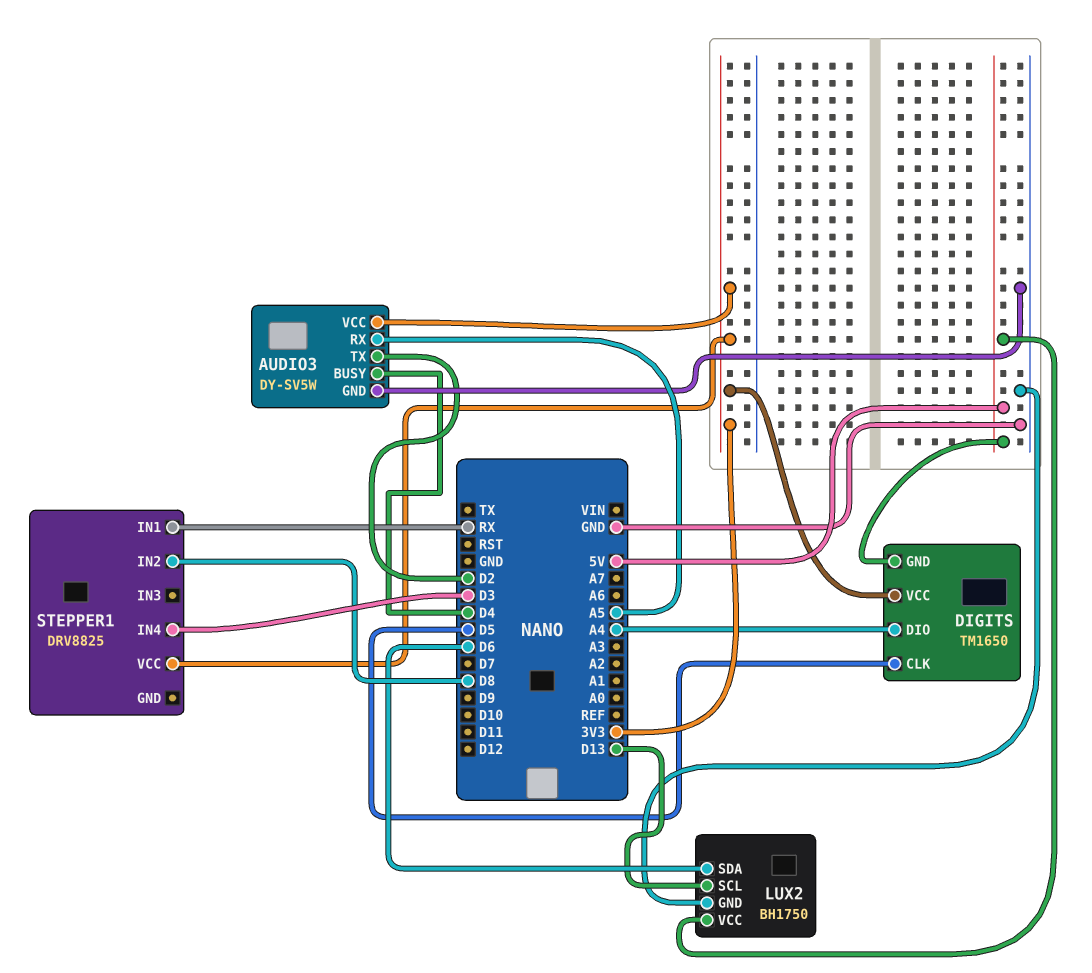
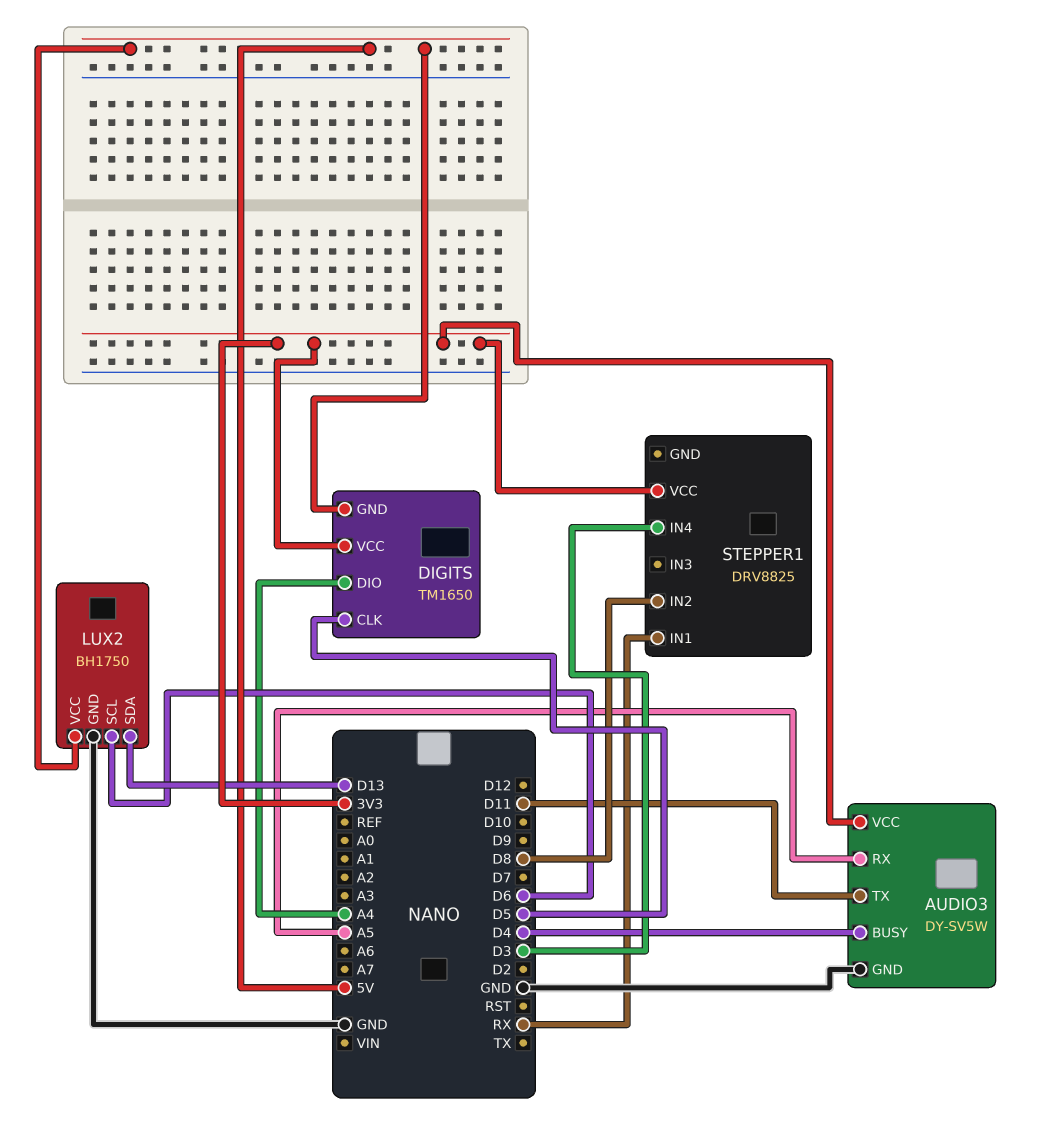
AUDIO3 pin TX: D2 -> D11
LUX2 pin SCL: D13 -> D6
LUX2 pin SDA: D6 -> D13

